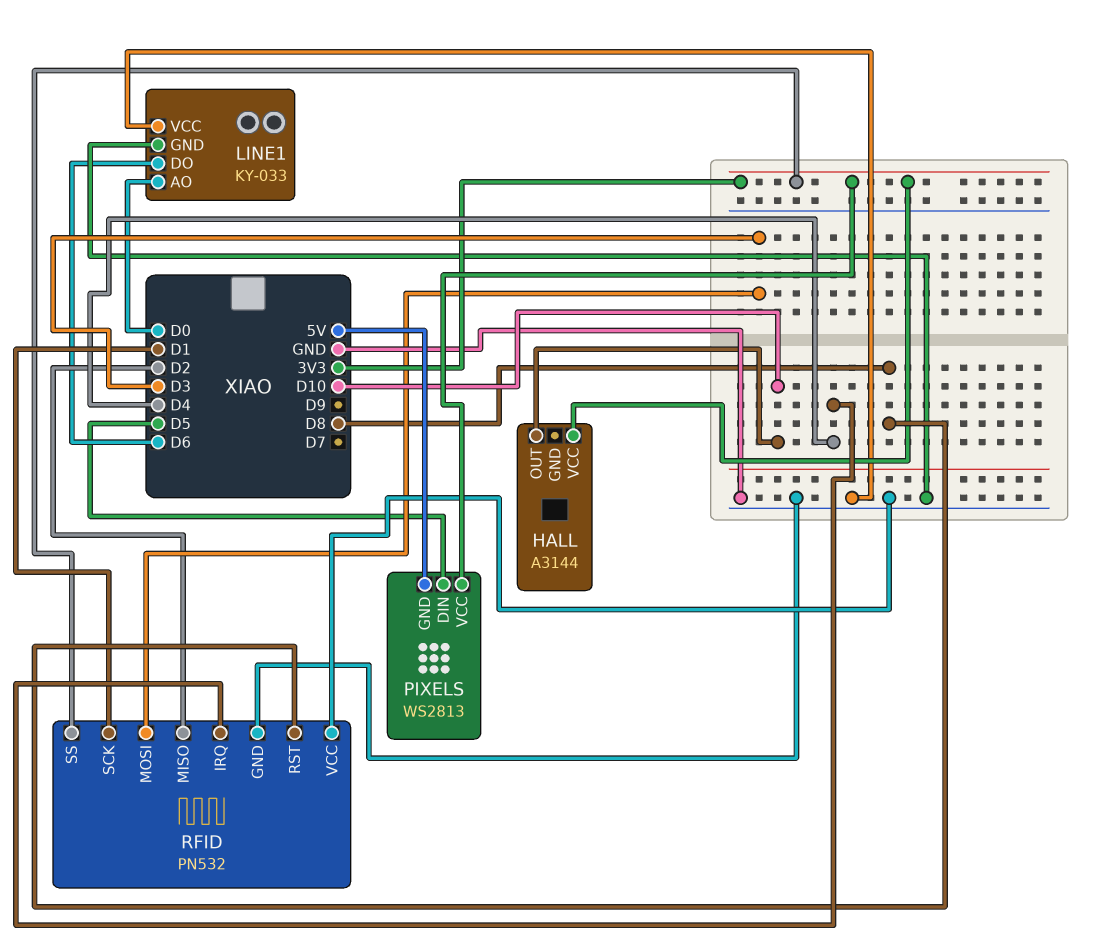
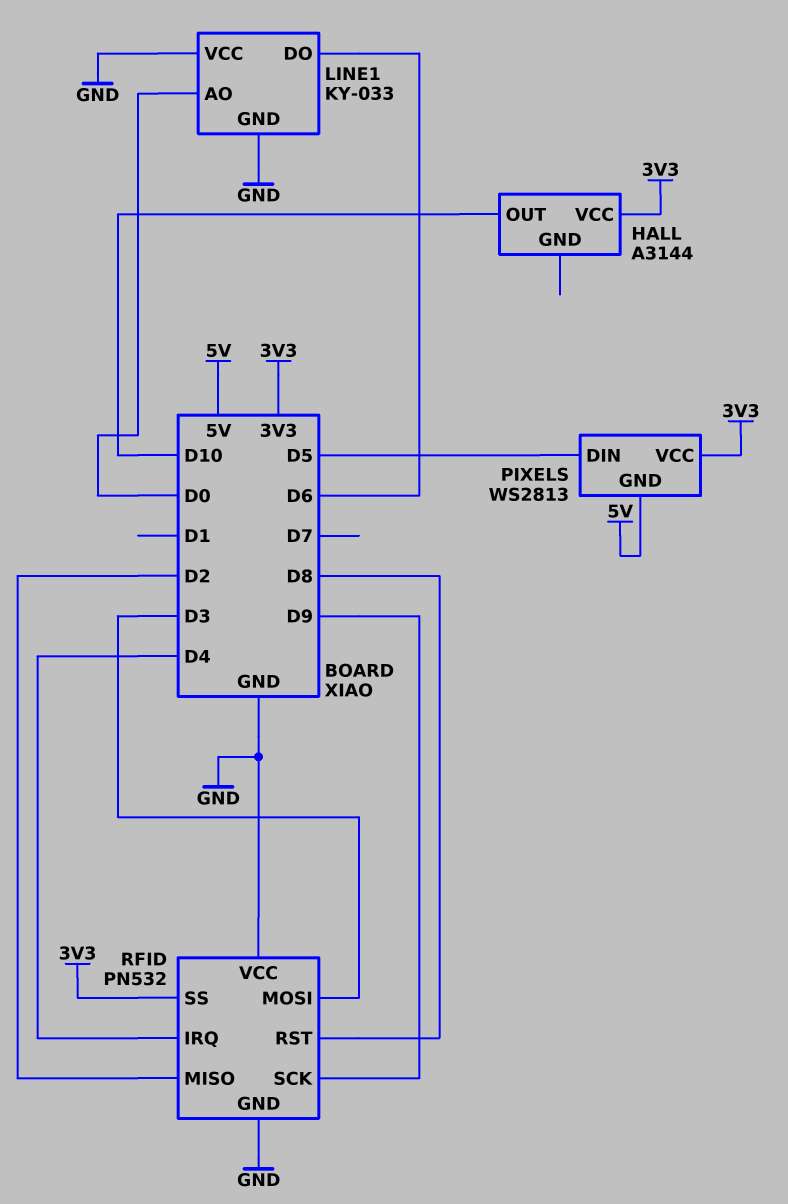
RFID pin SCK: D1 -> D9

